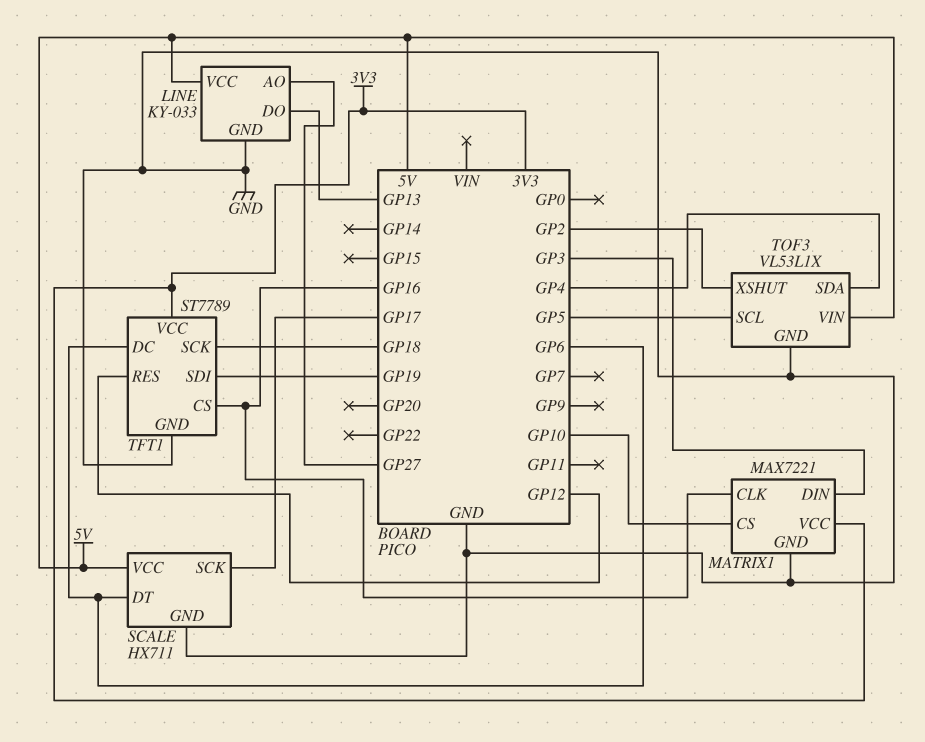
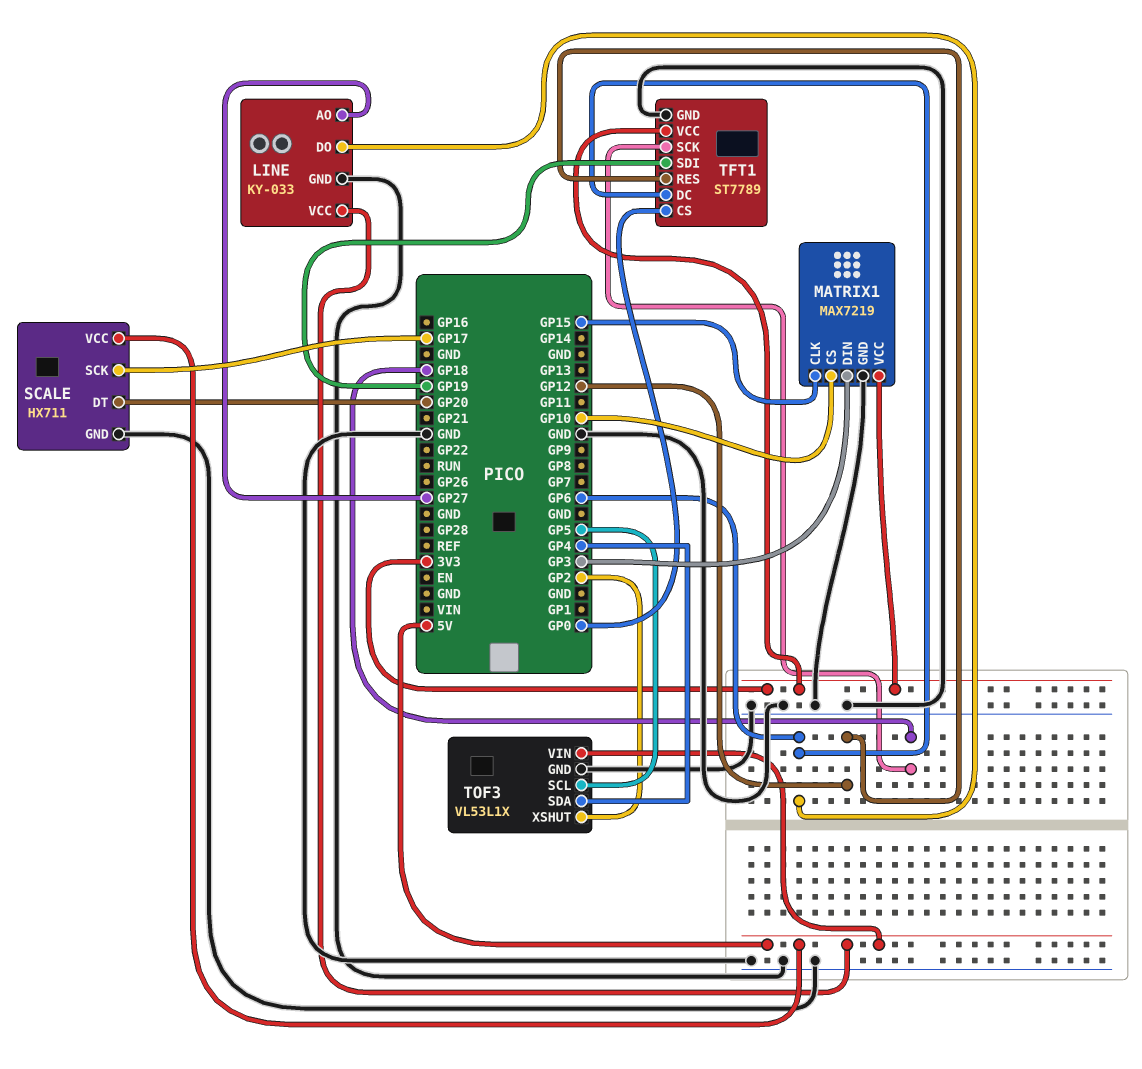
LINE pin DO: GP13 -> GP6
MATRIX1: MAX7221 -> MAX7219
MATRIX1 pin CLK: GP16 -> GP15
SCALE pin DT: GP6 -> GP20
TFT1 pin CS: GP16 -> GP0

